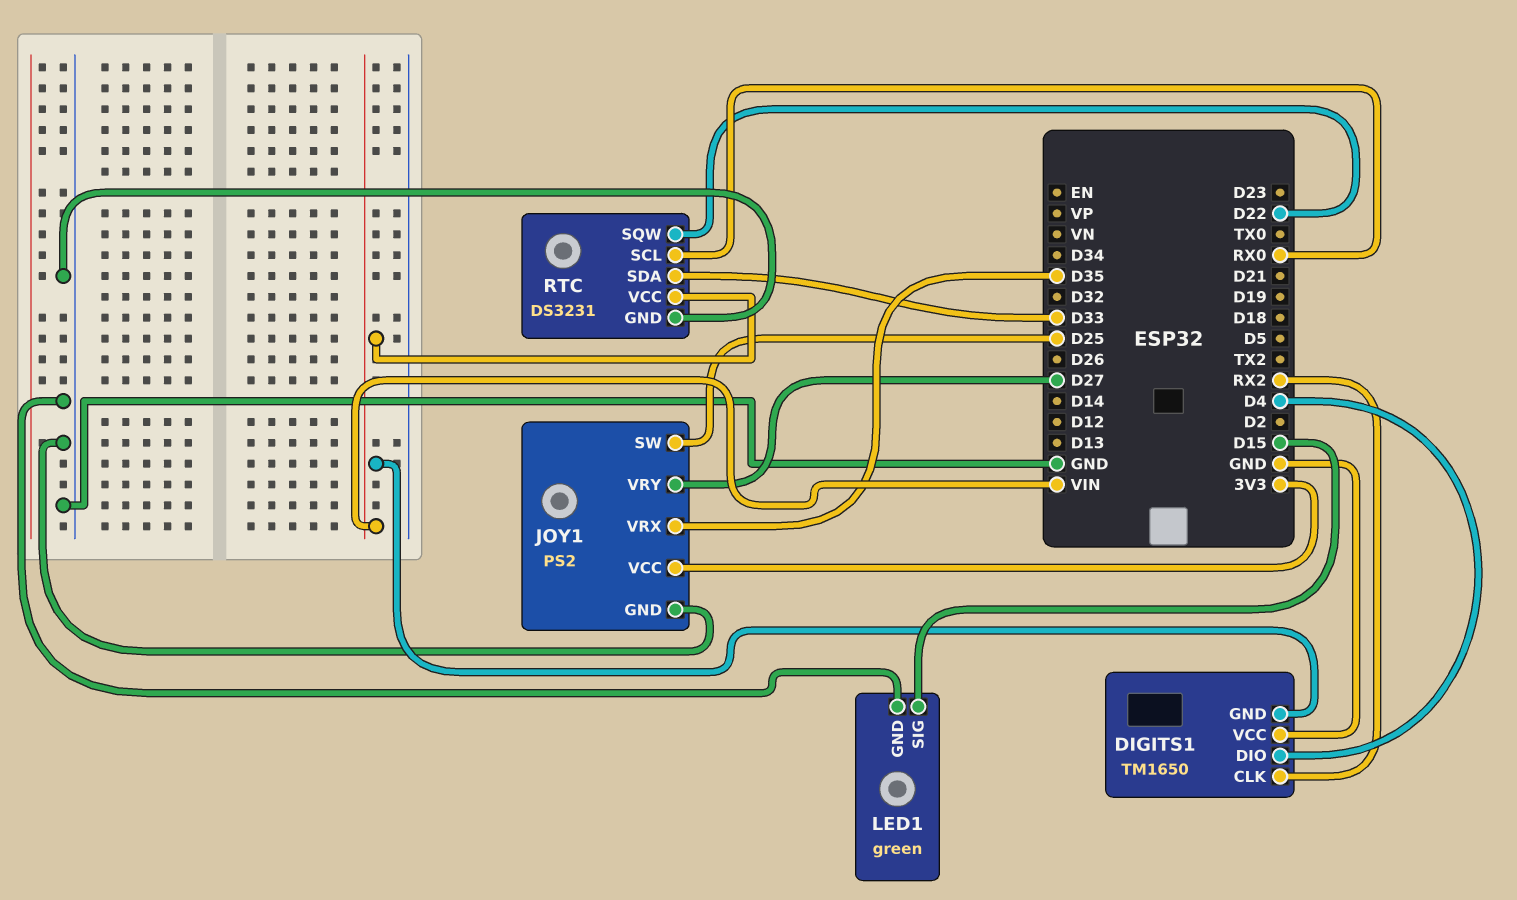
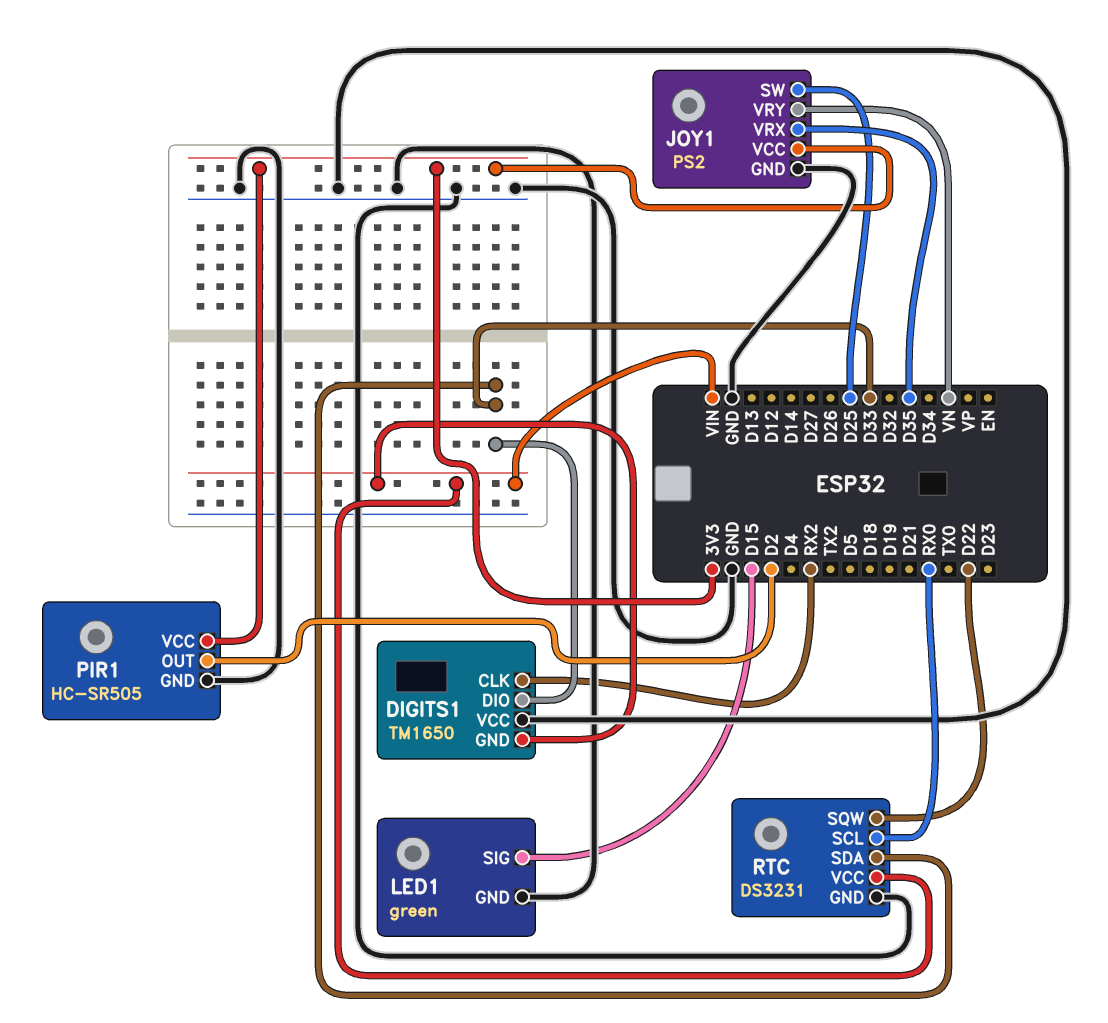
DIGITS1 pin DIO: D4 -> D33
JOY1 pin VRY: D27 -> VN
PIR1: none -> HC-SR505
PIR1 pin GND: none -> GND
PIR1 pin OUT: none -> D2
PIR1 pin VCC: none -> 3V3

